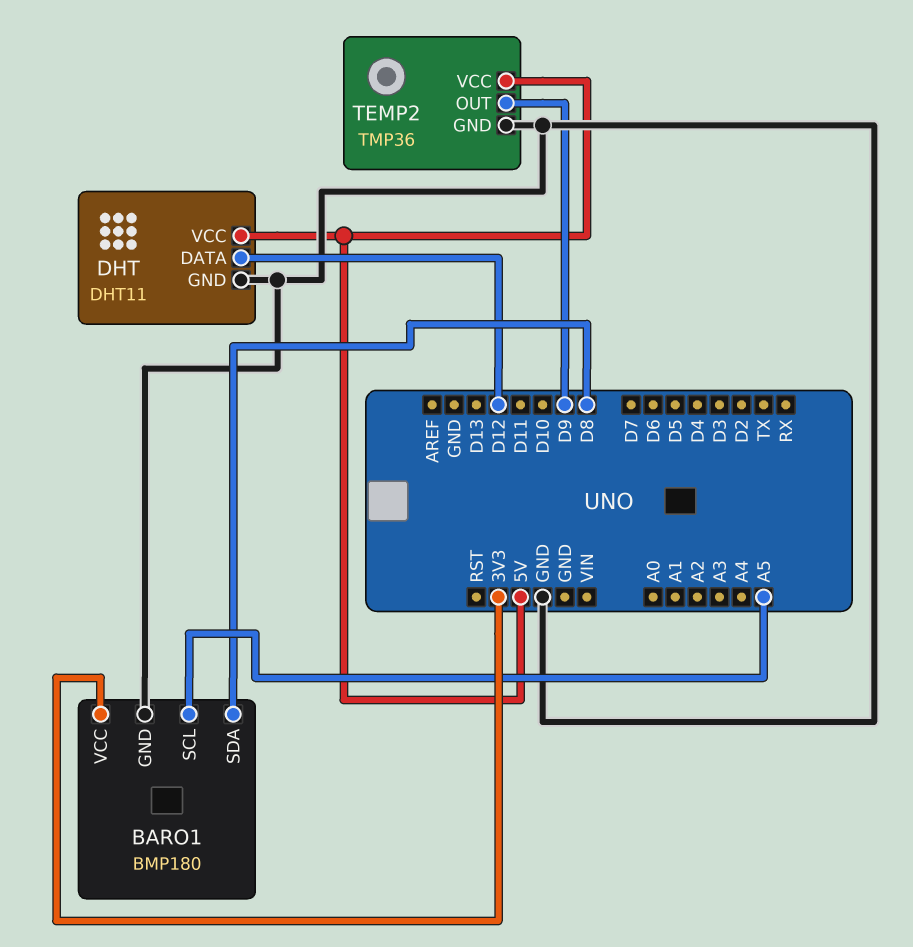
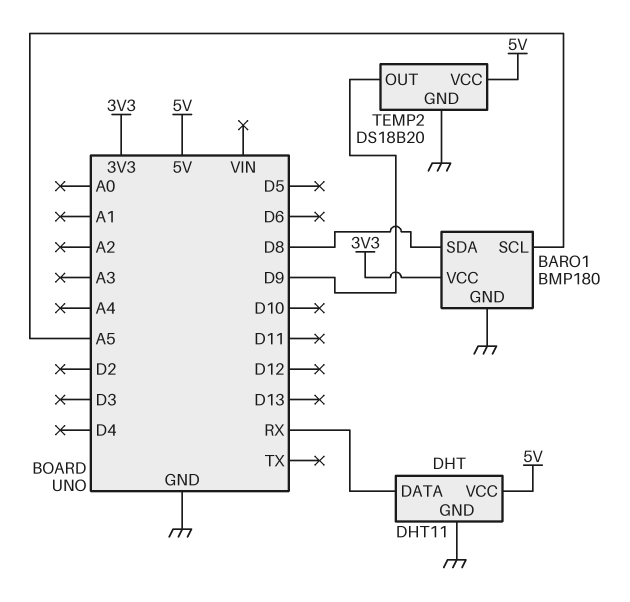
DHT pin DATA: D12 -> RX
TEMP2: TMP36 -> DS18B20

